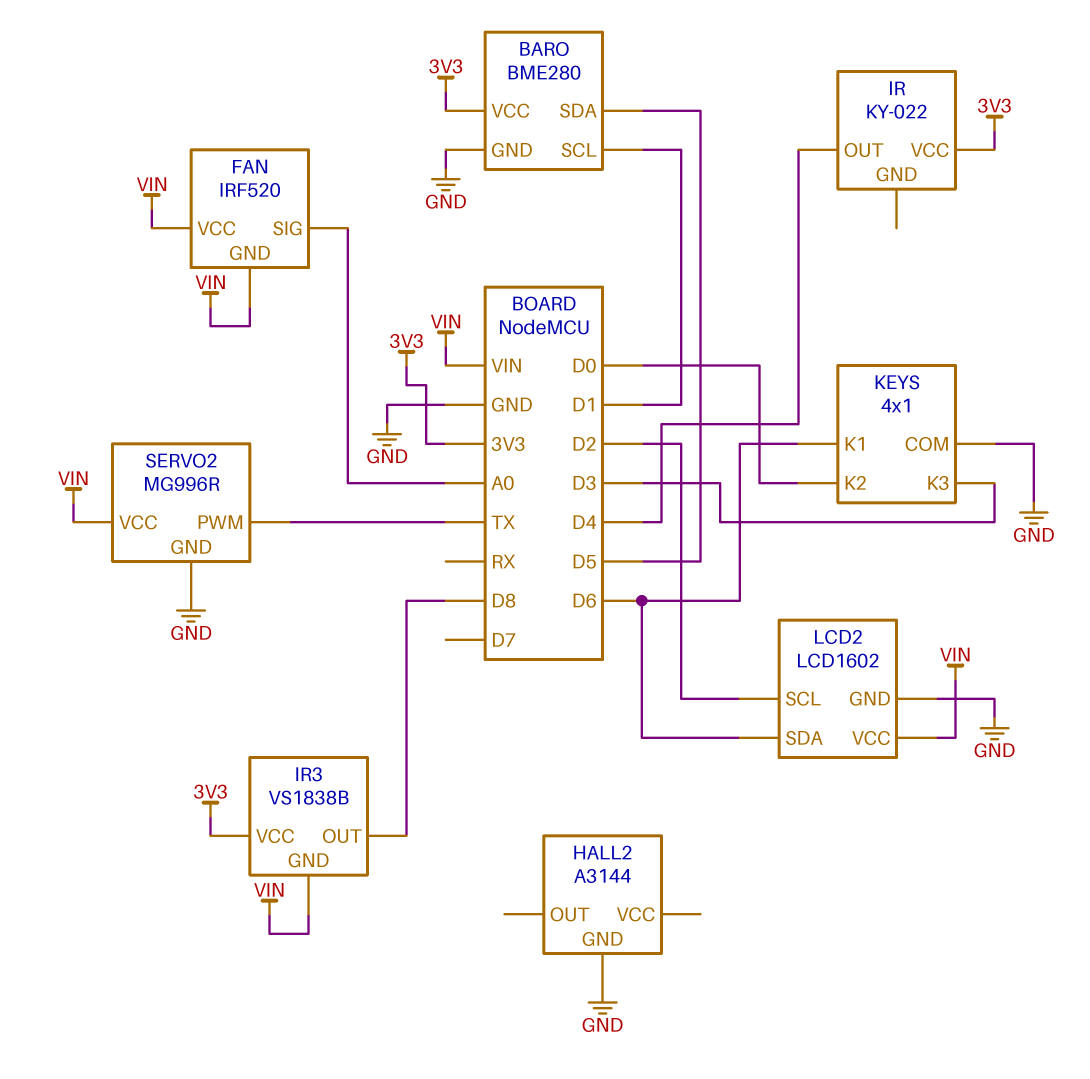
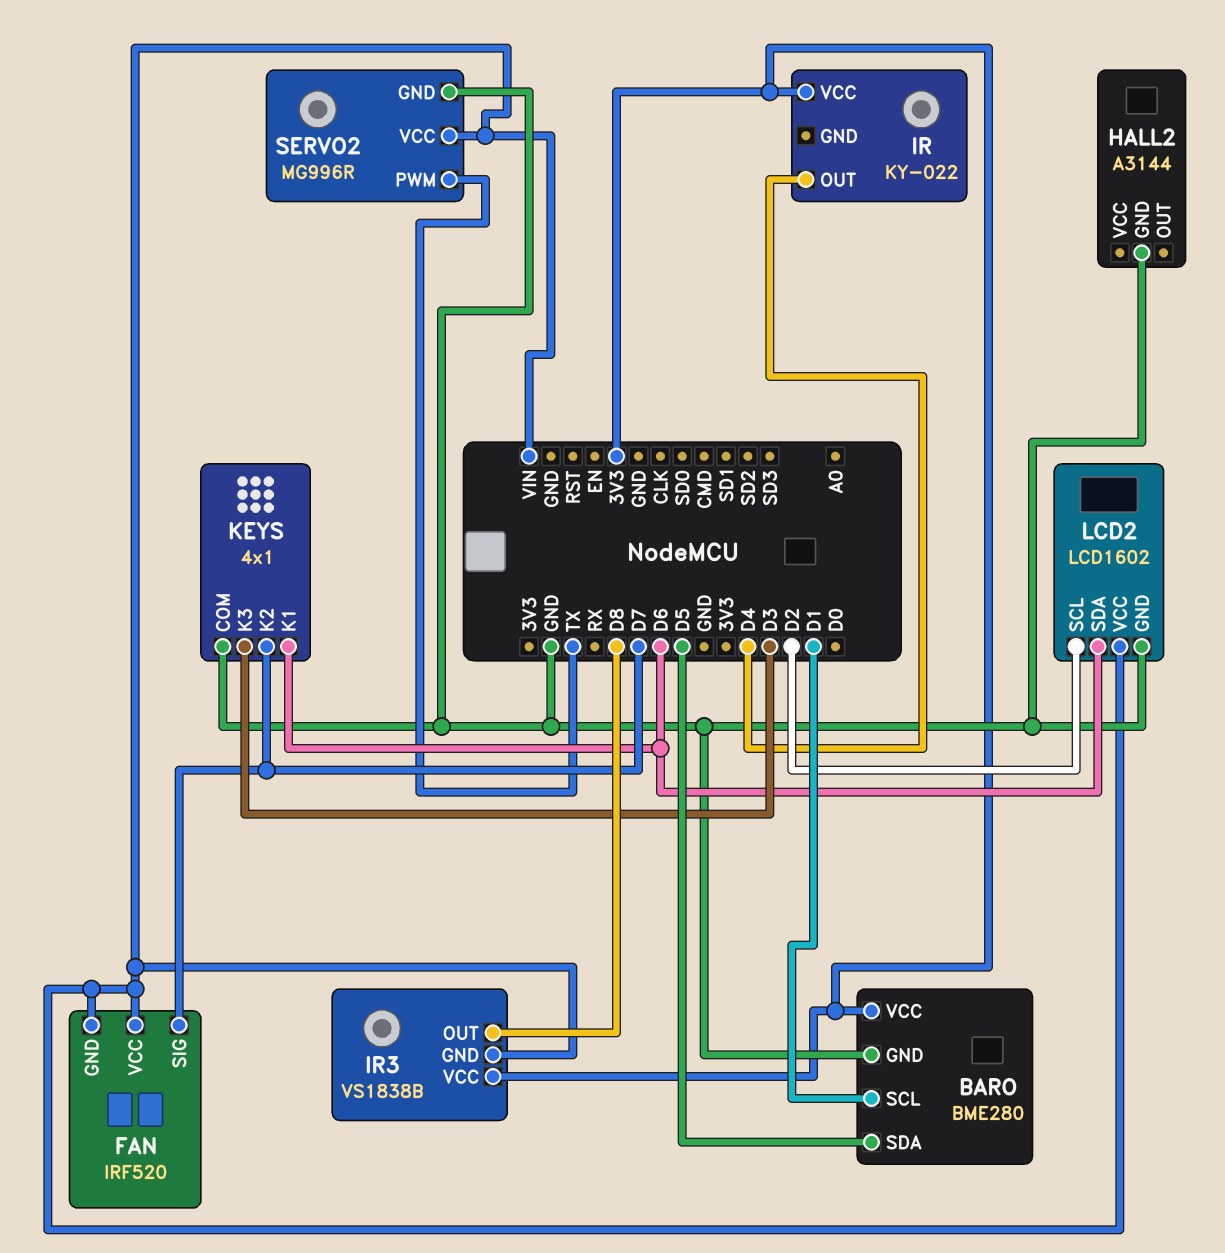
FAN pin SIG: A0 -> D7
KEYS pin K2: D0 -> D7

